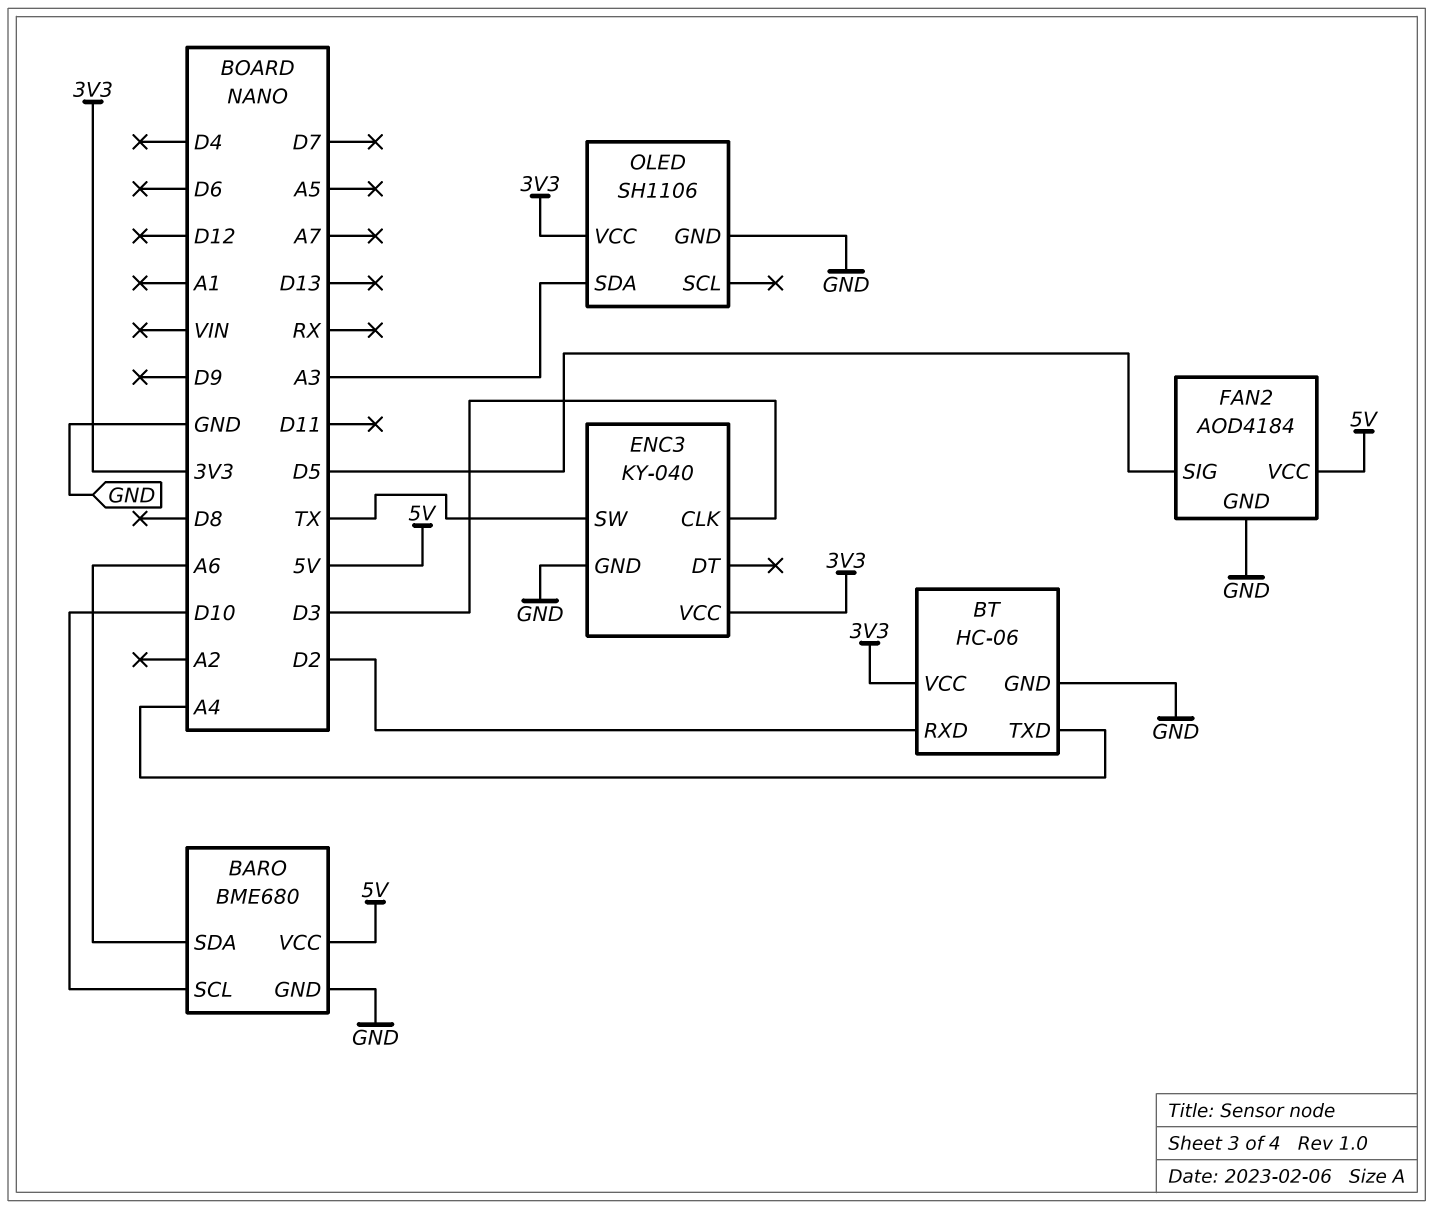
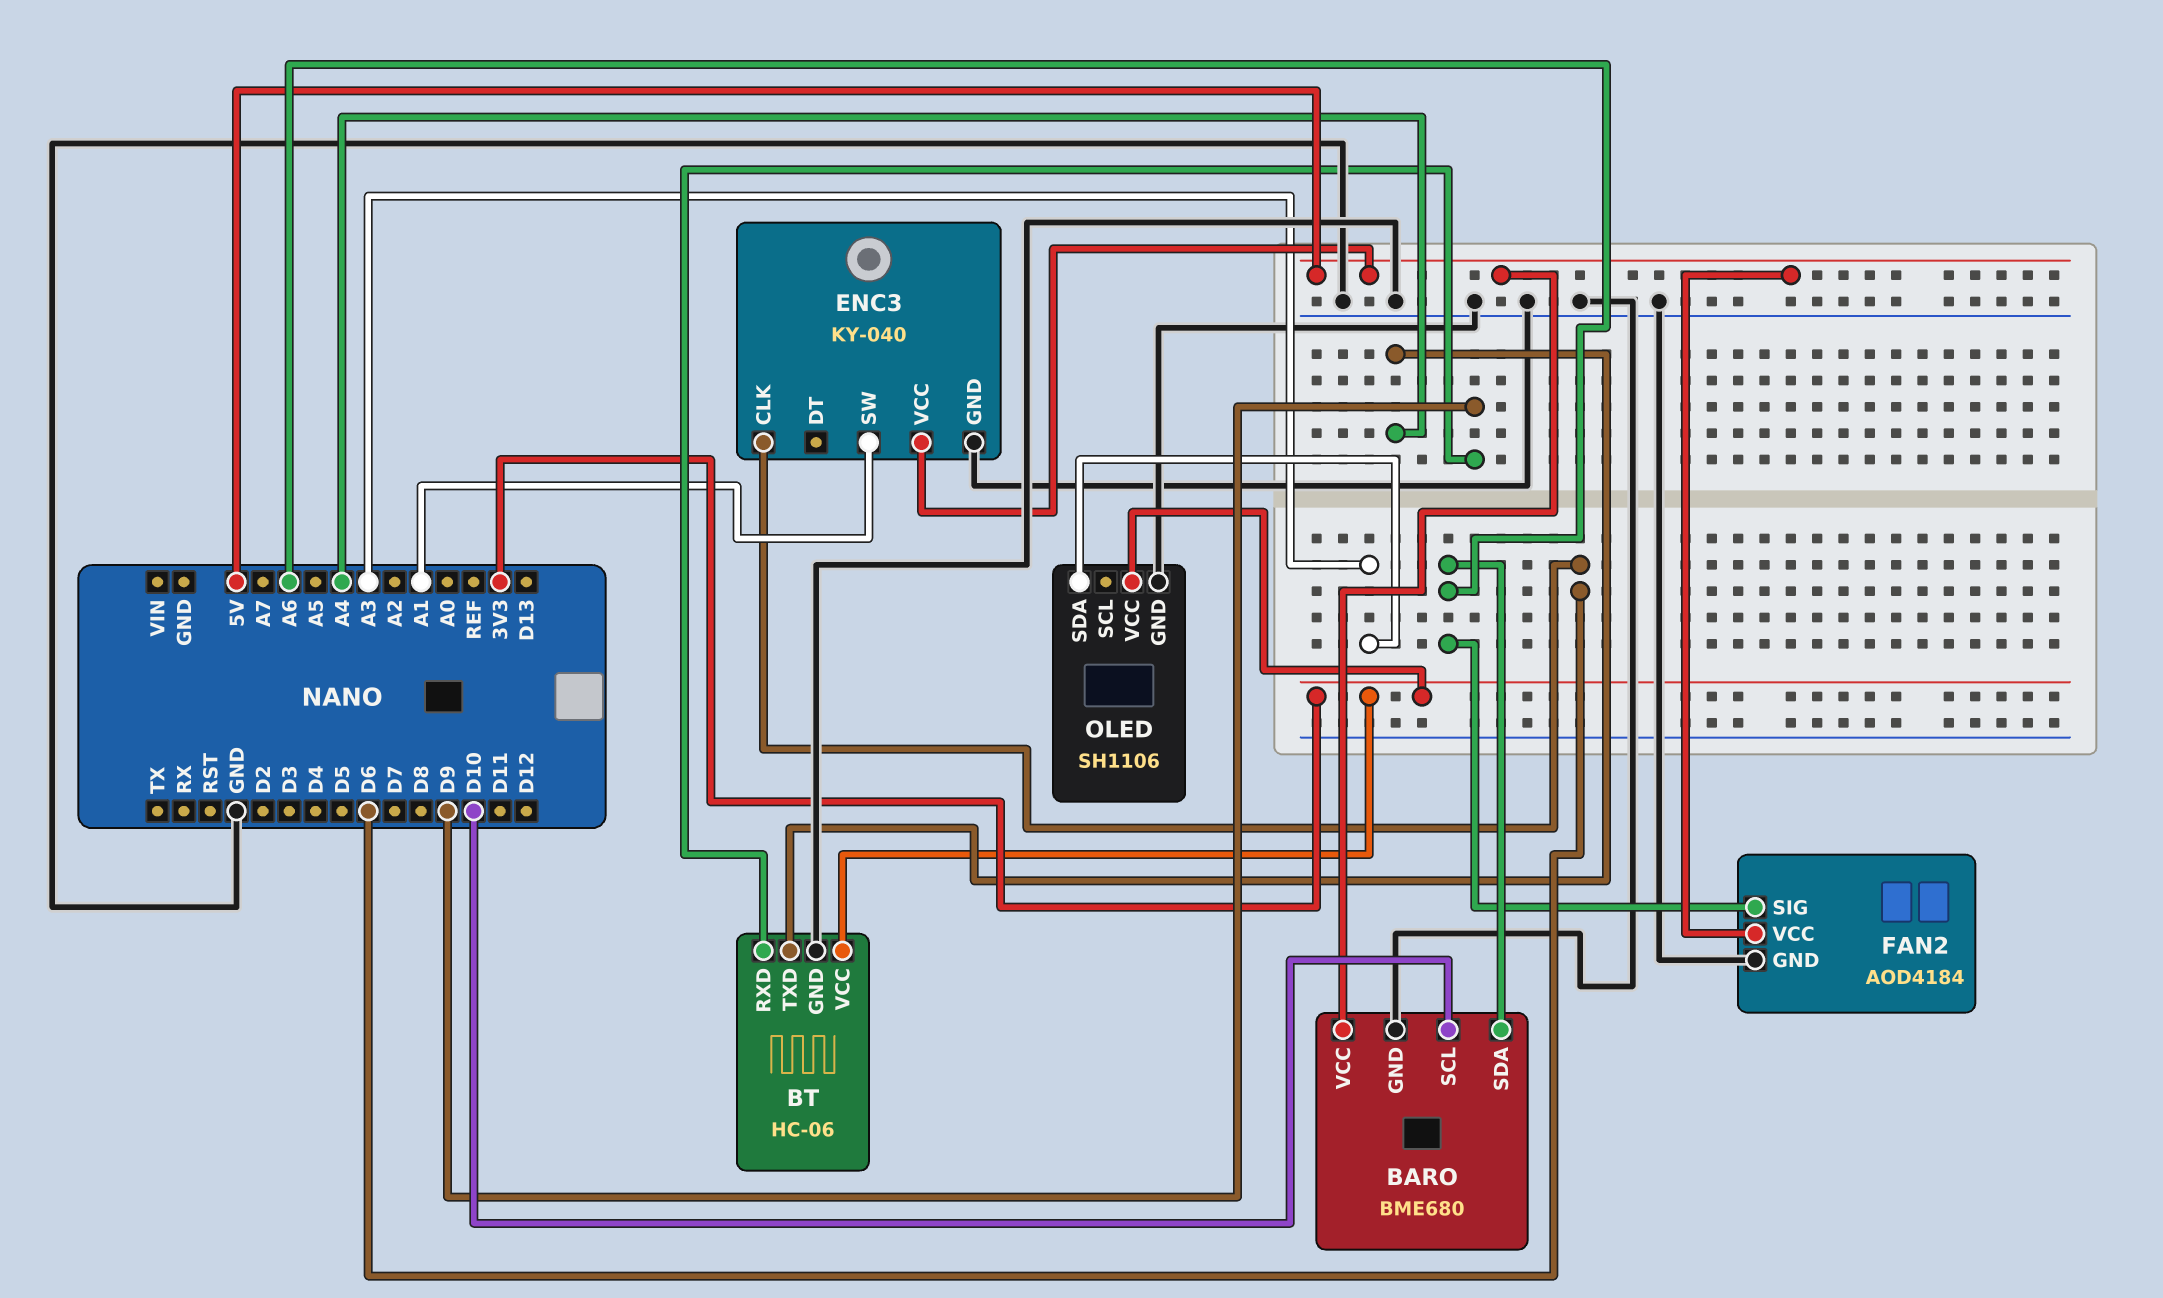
BT pin RXD: D2 -> D9
ENC3 pin CLK: D3 -> D6
ENC3 pin SW: TX -> A1
ENC3 pin VCC: 3V3 -> 5V
FAN2 pin SIG: D5 -> A6

